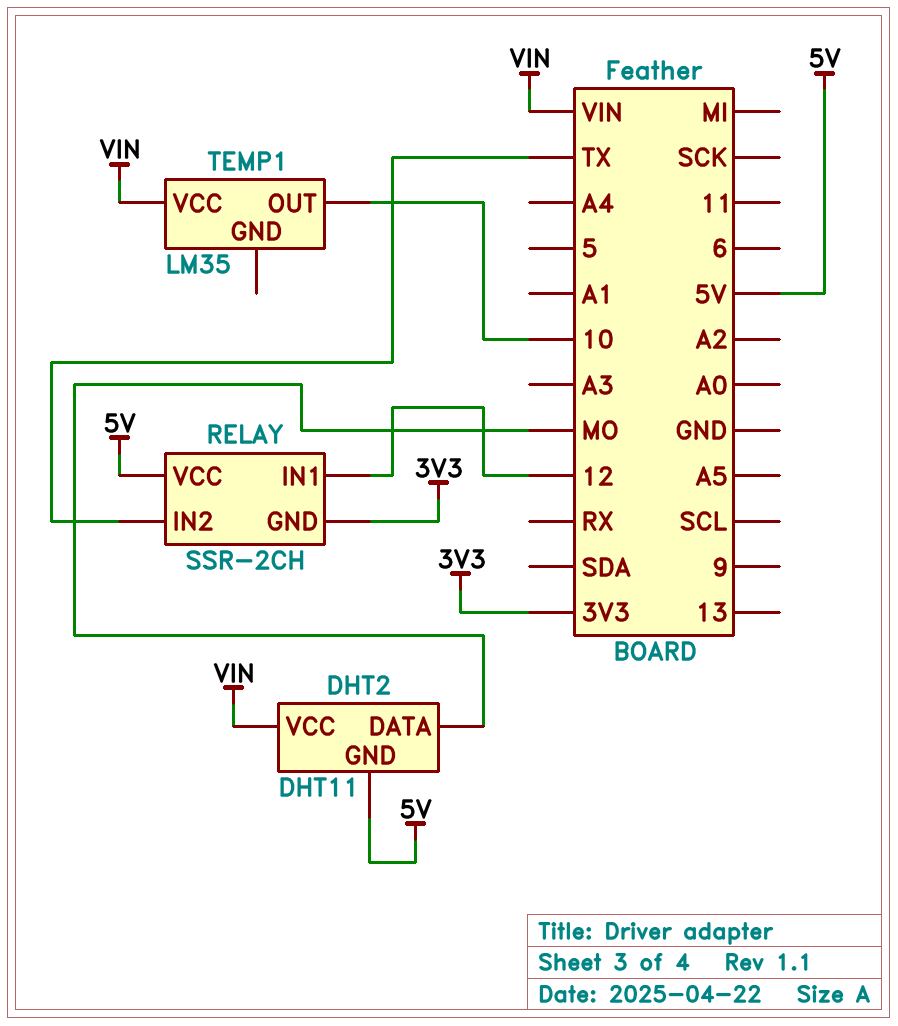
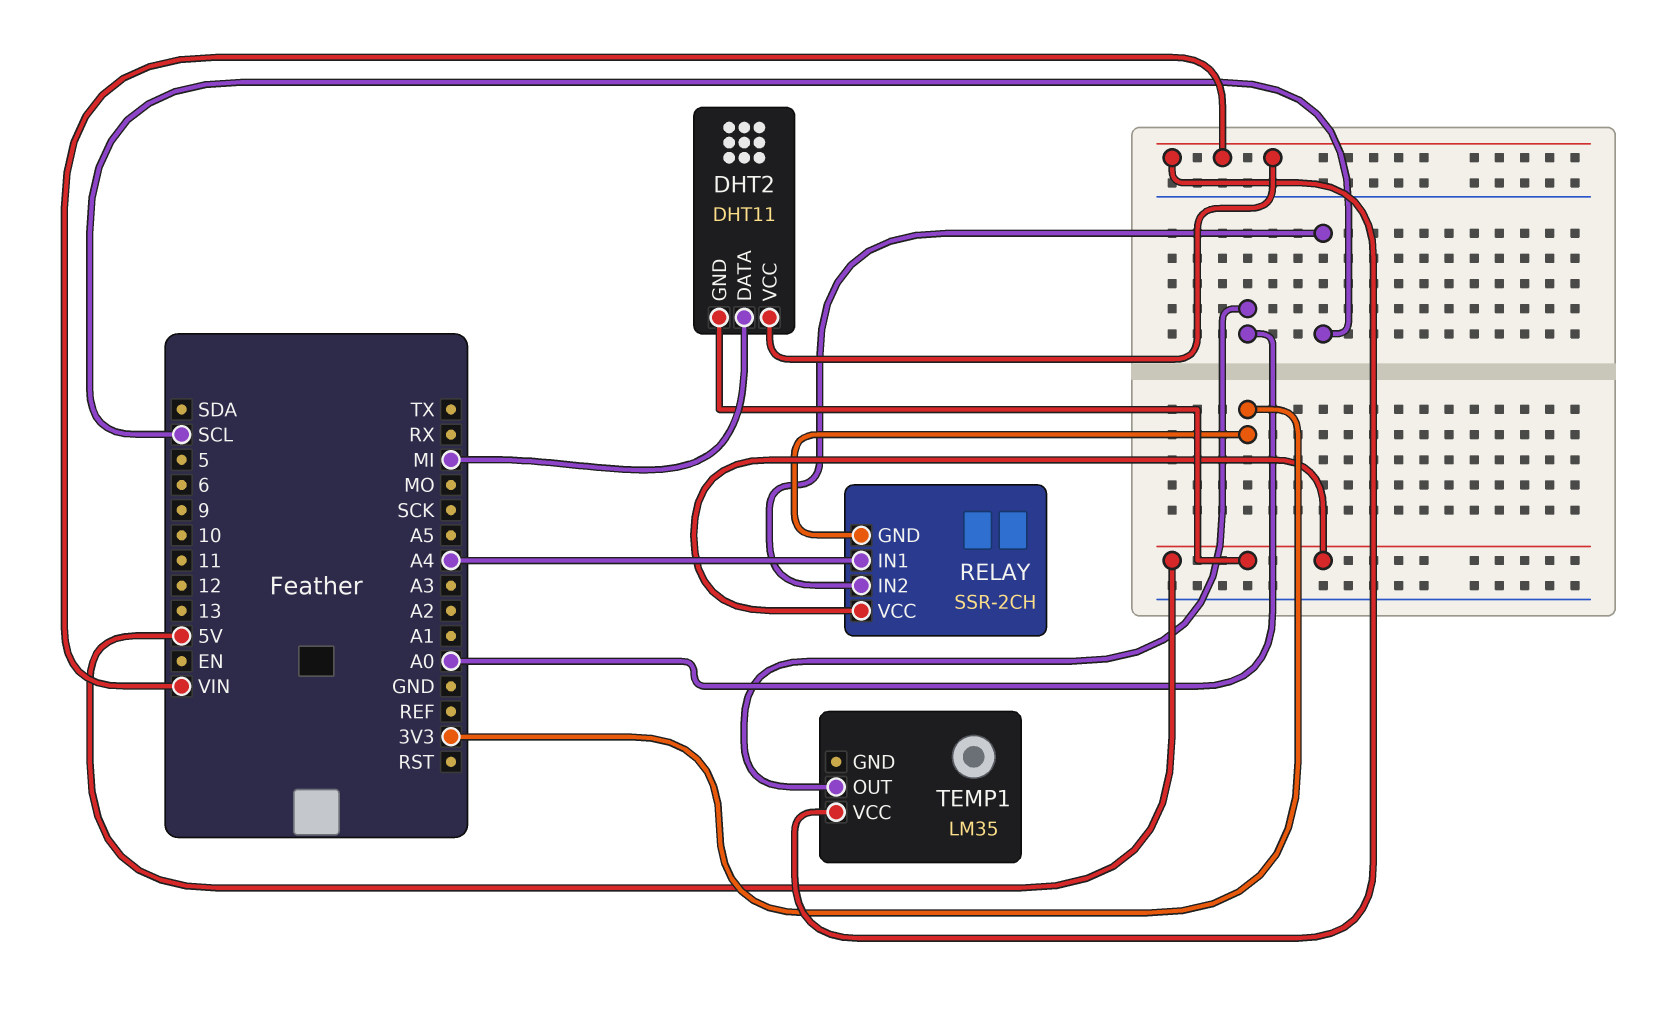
DHT2 pin DATA: MO -> MI
RELAY pin IN1: 12 -> A4
RELAY pin IN2: TX -> SCL
TEMP1 pin OUT: 10 -> A0

